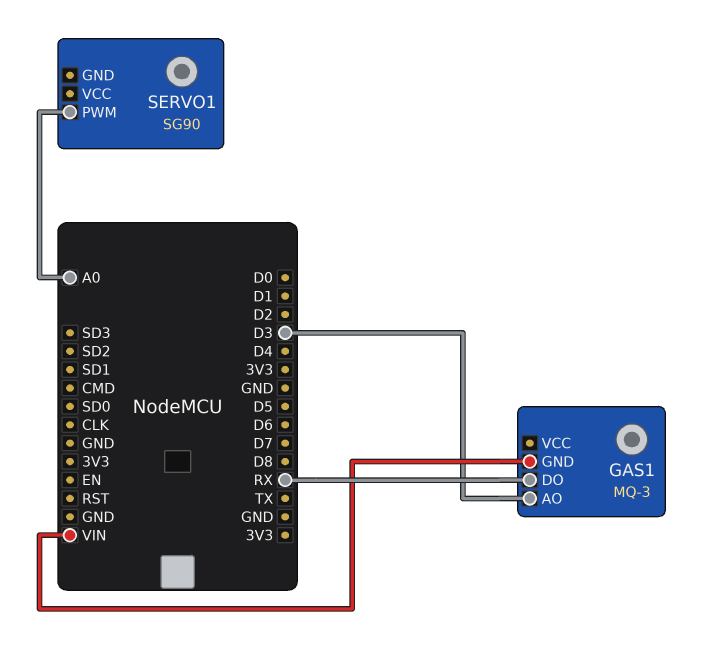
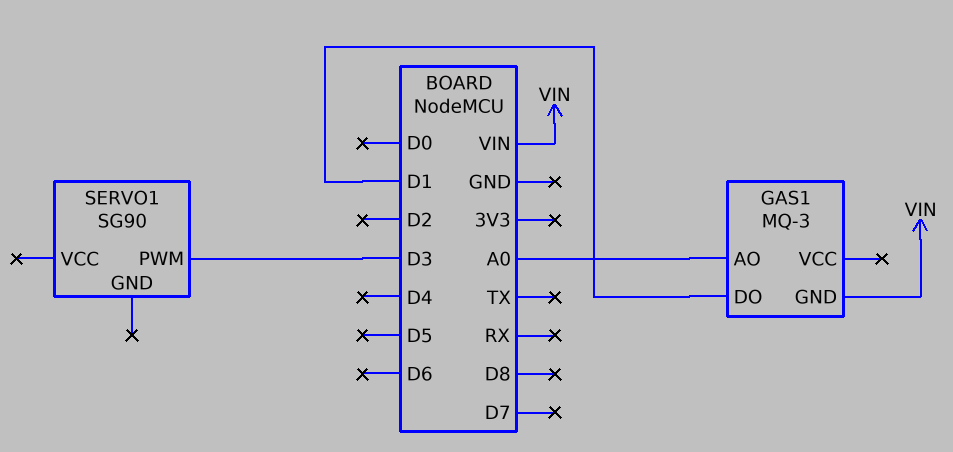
GAS1 pin AO: D3 -> A0
GAS1 pin DO: RX -> D1
SERVO1 pin PWM: A0 -> D3

